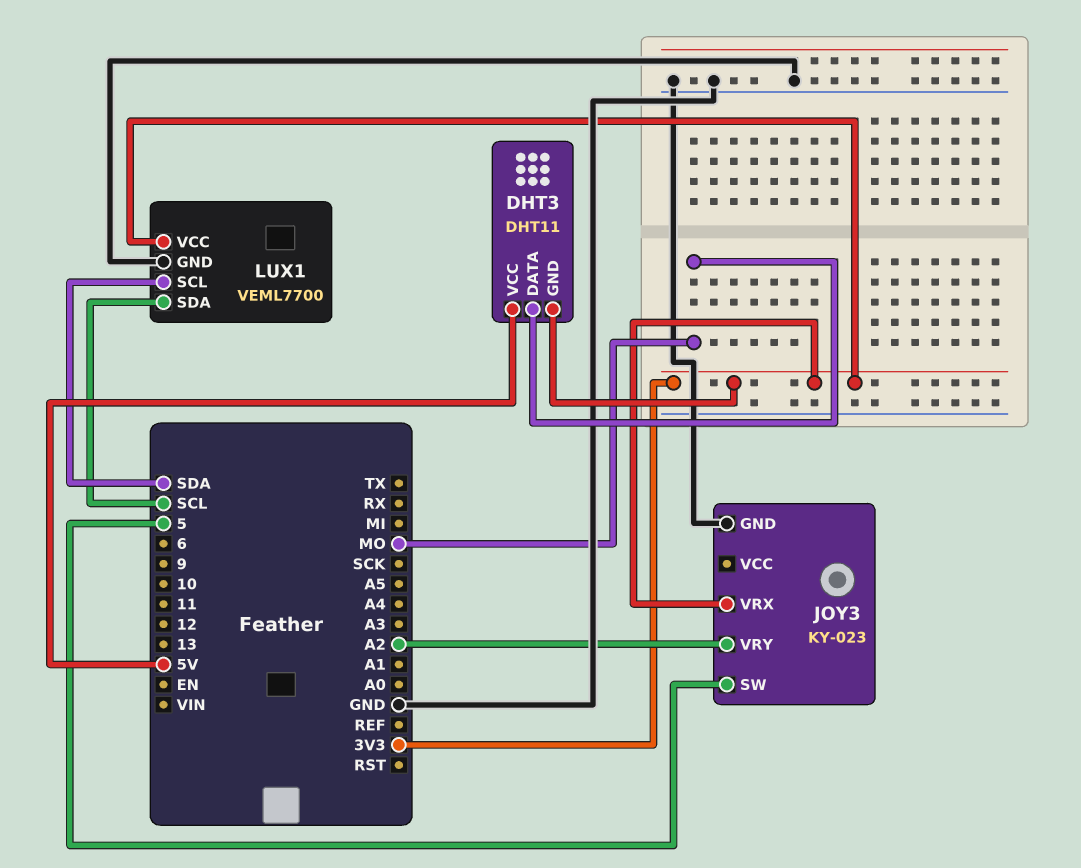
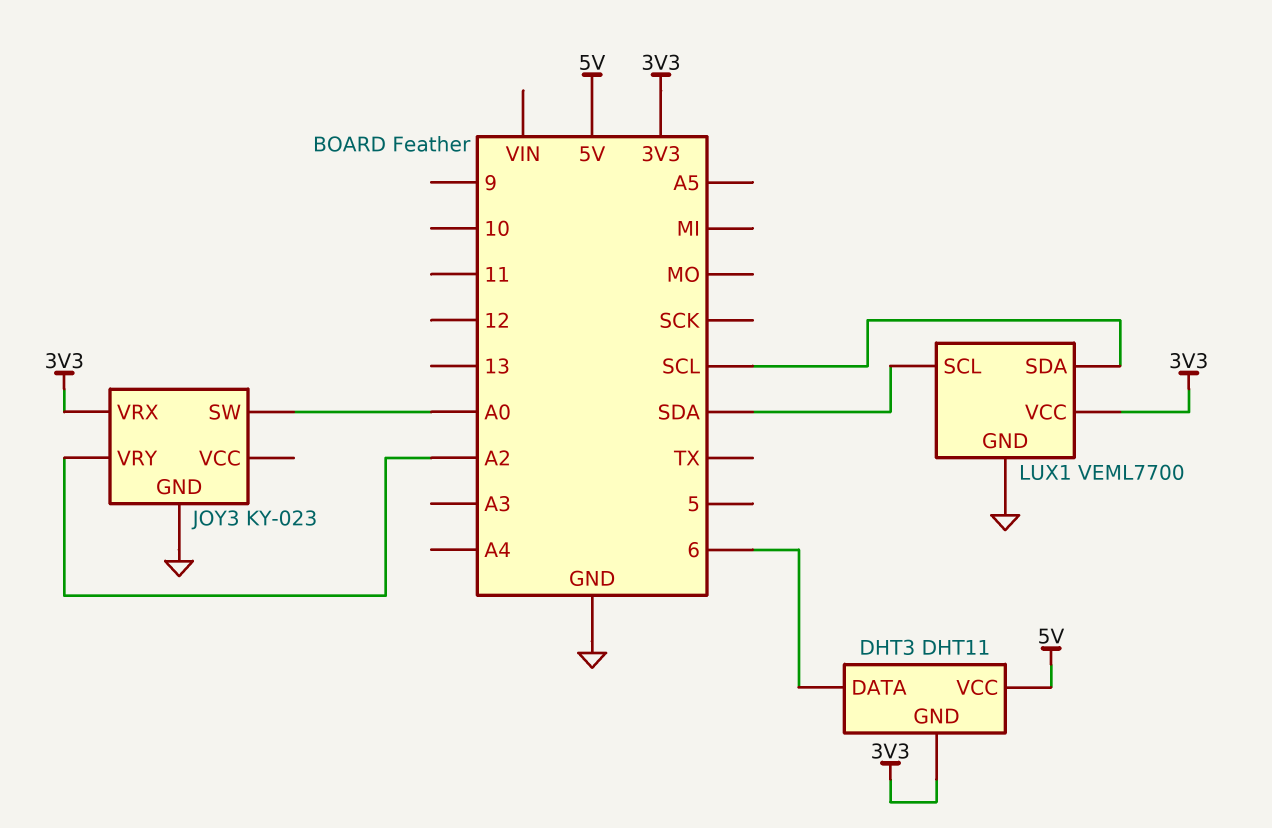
DHT3 pin DATA: MO -> 6
JOY3 pin SW: 5 -> A0

